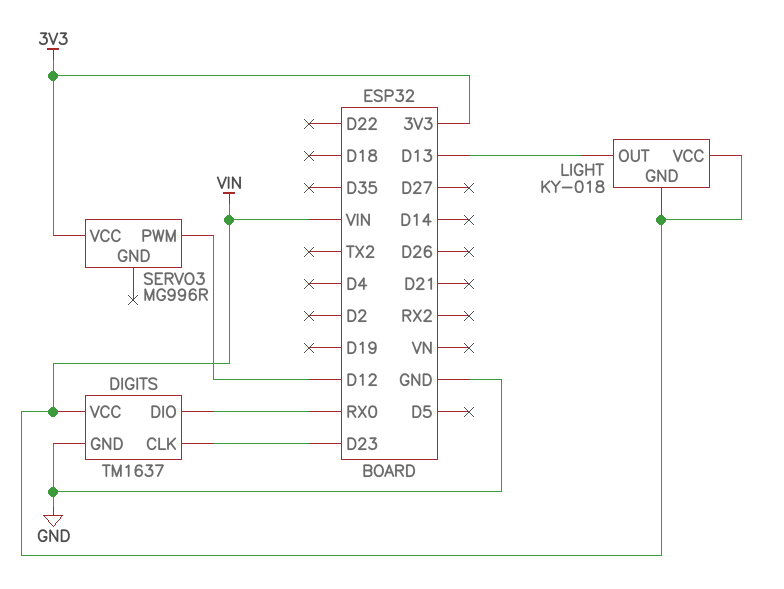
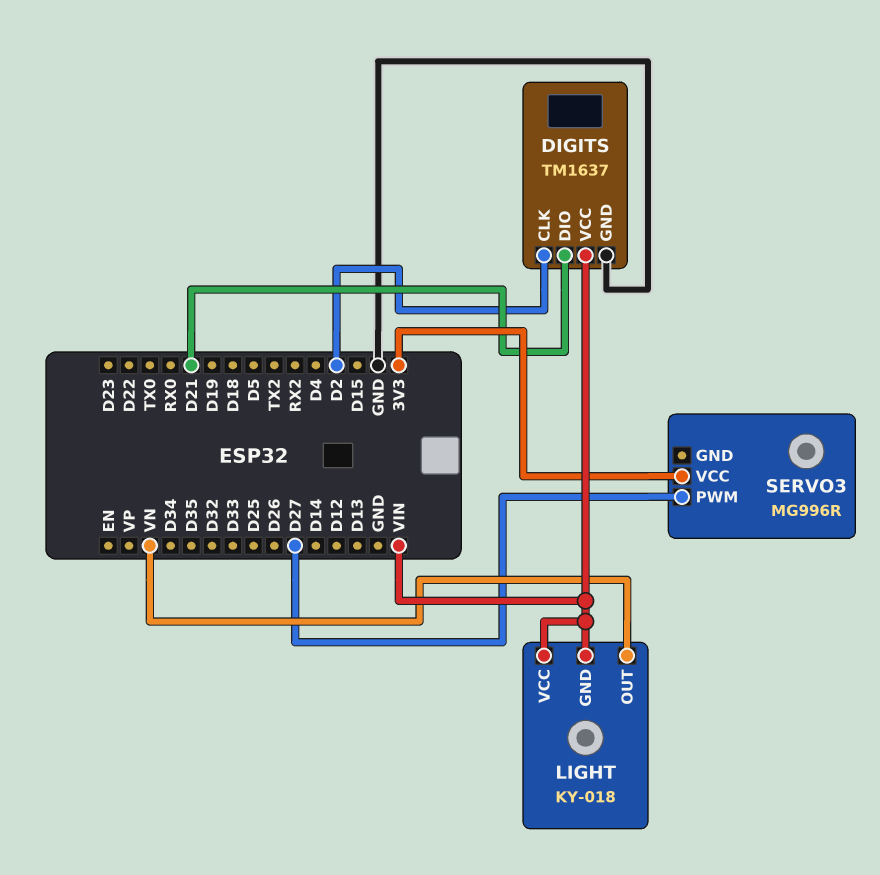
DIGITS pin CLK: D23 -> D2
DIGITS pin DIO: RX0 -> D21
LIGHT pin OUT: D13 -> VN
SERVO3 pin PWM: D12 -> D27

